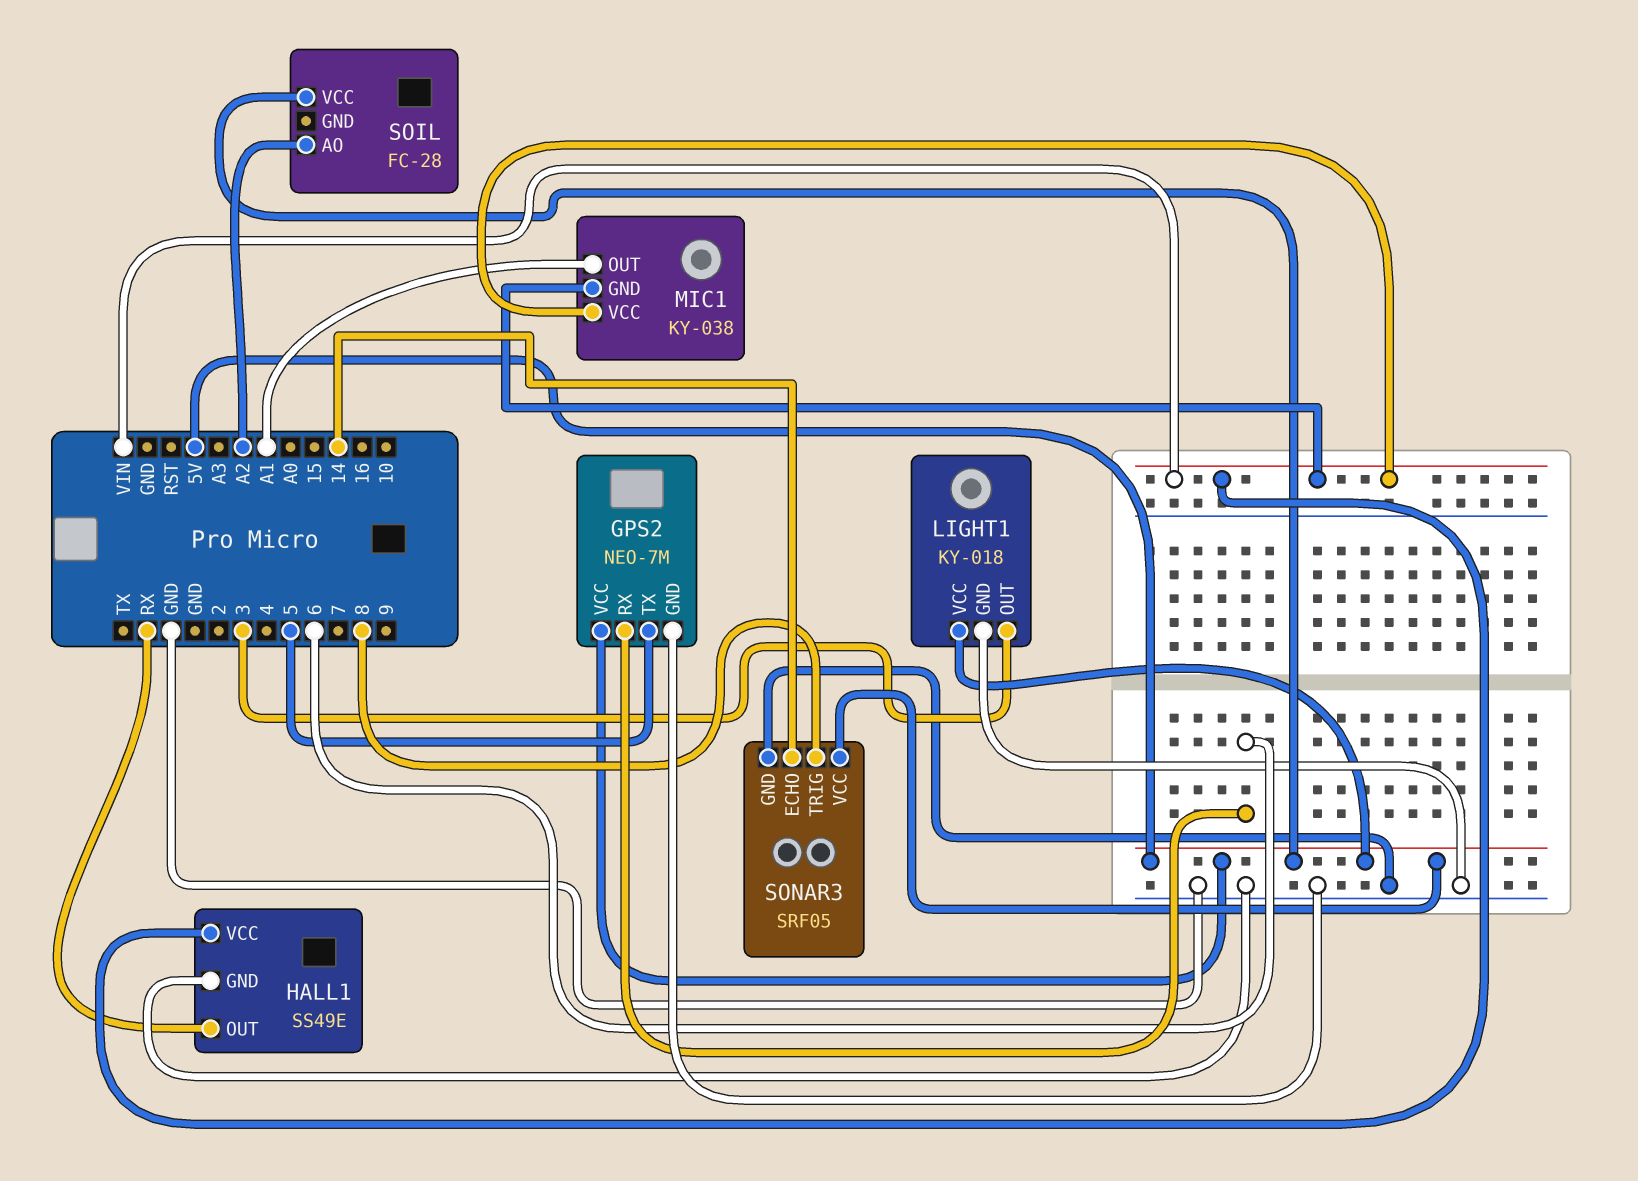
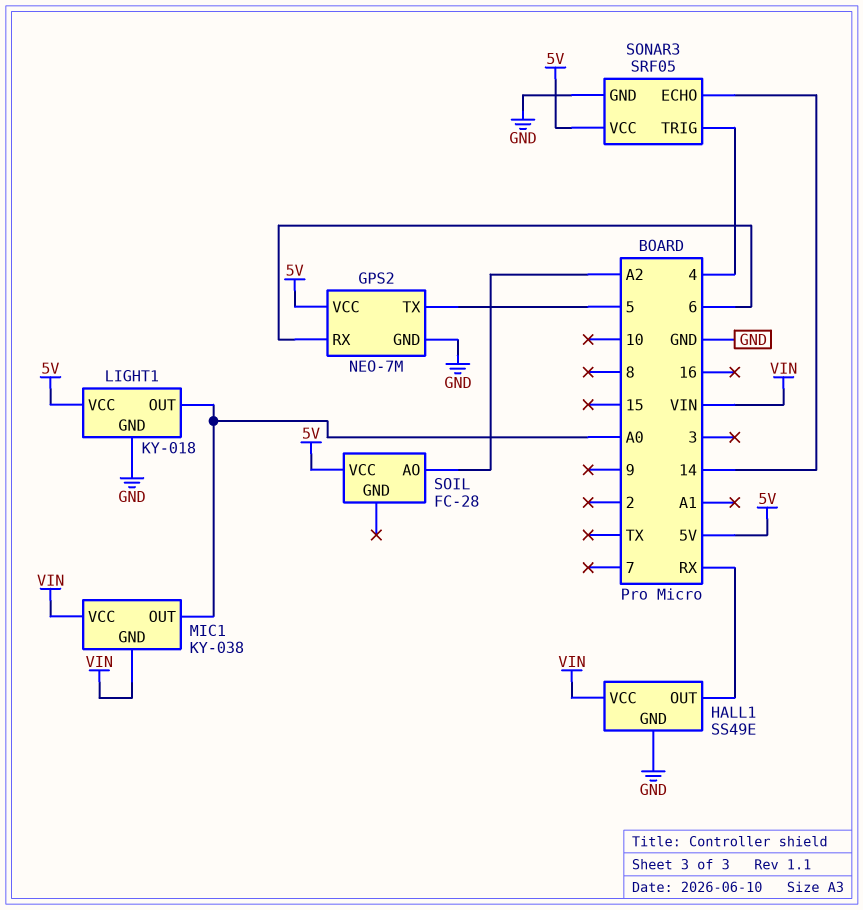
LIGHT1 pin OUT: 3 -> A0
MIC1 pin OUT: A1 -> A0
SONAR3 pin TRIG: 8 -> 4

